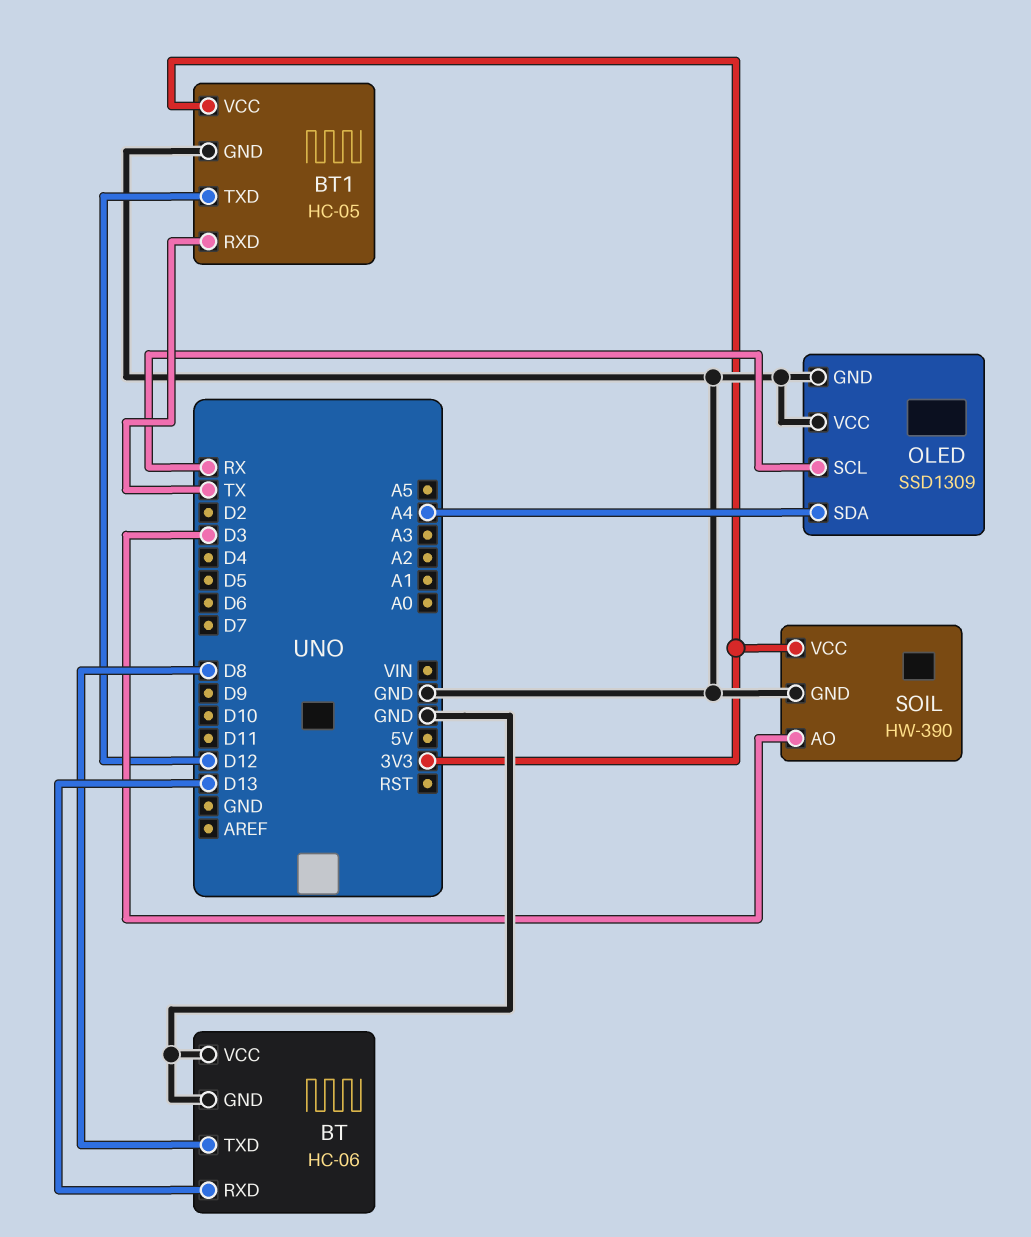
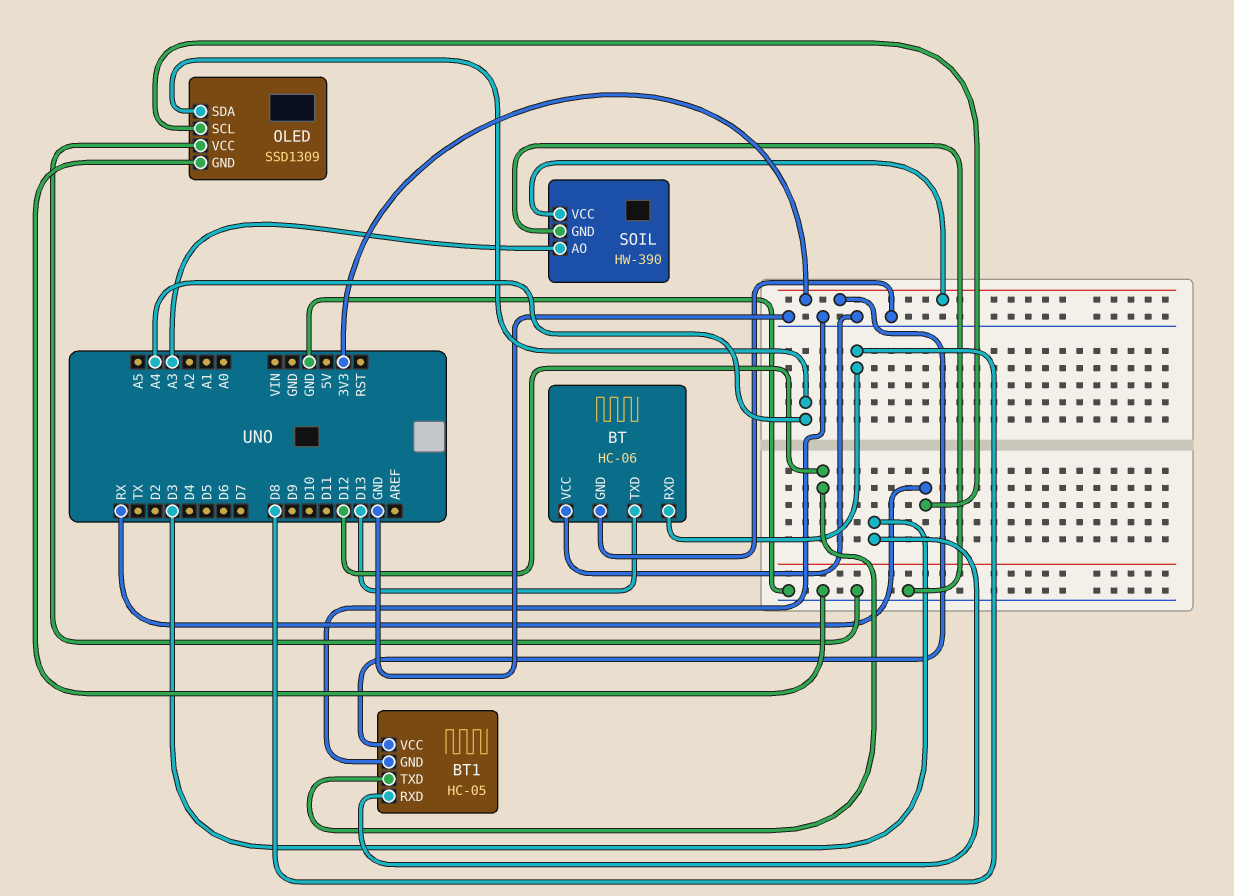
BT pin RXD: D13 -> D8
BT pin TXD: D8 -> D13
BT1 pin RXD: TX -> D3
SOIL pin AO: D3 -> A3

